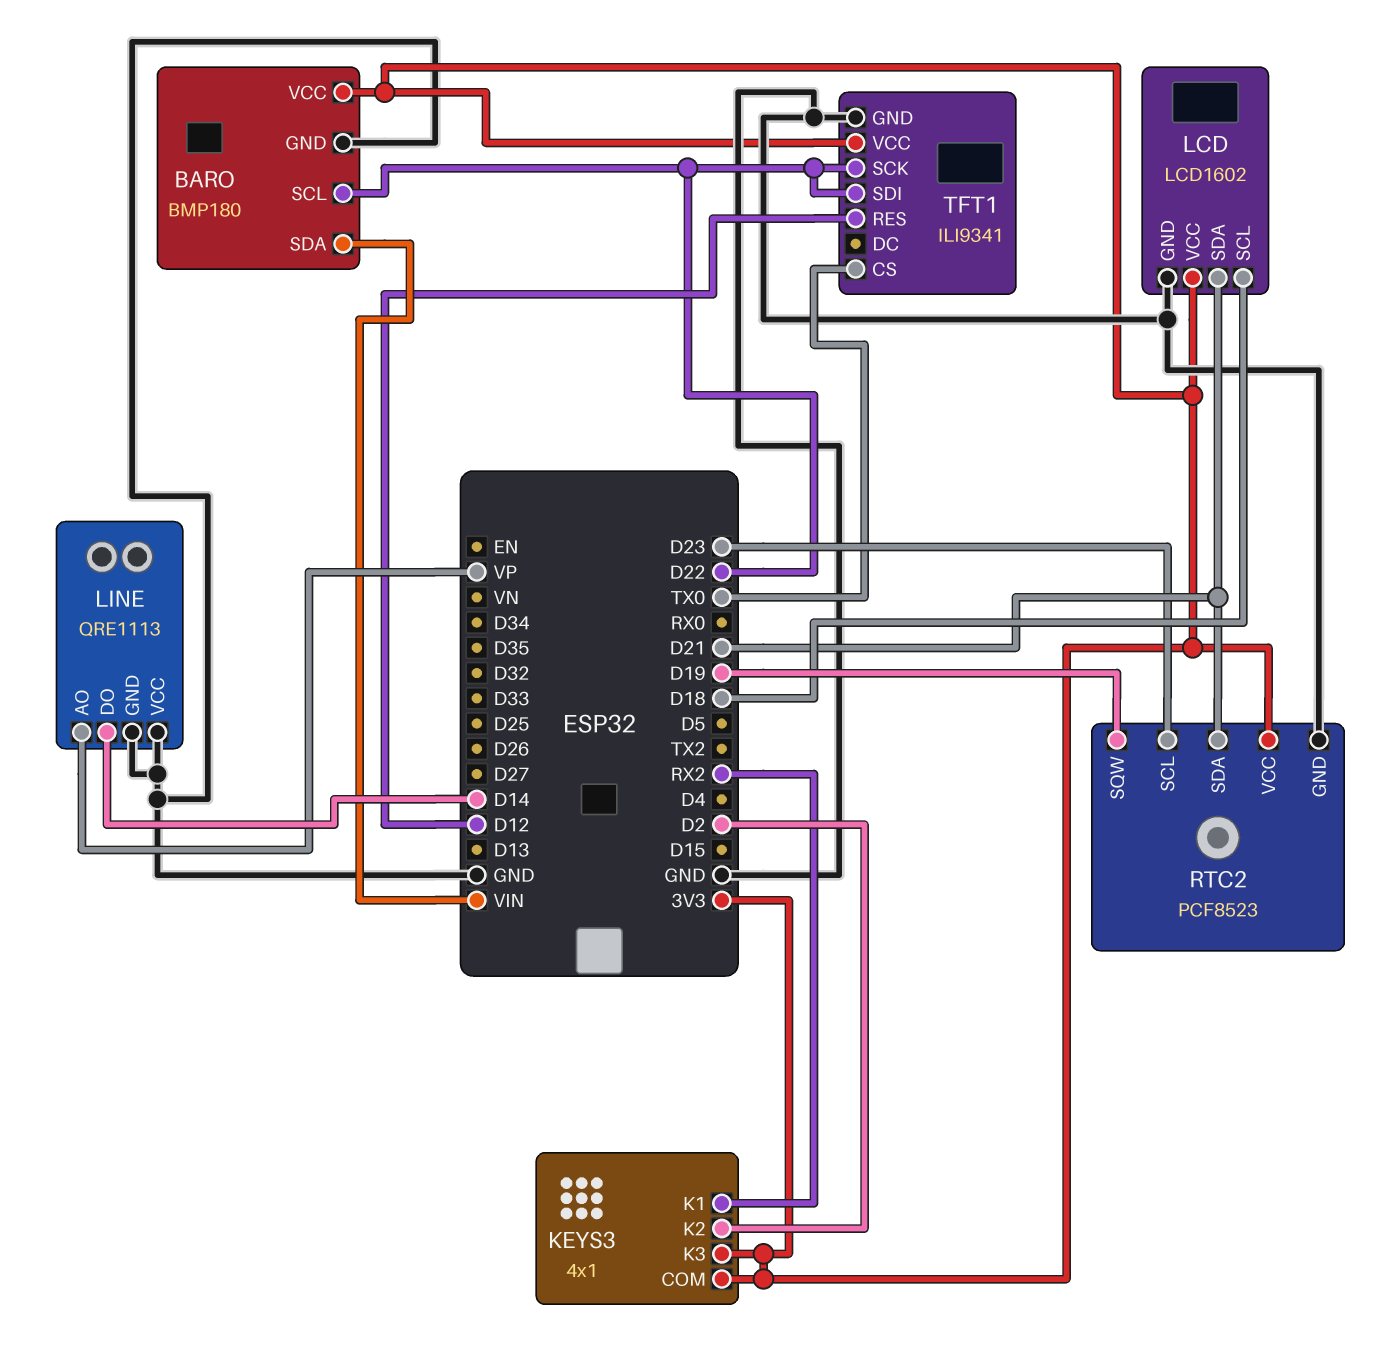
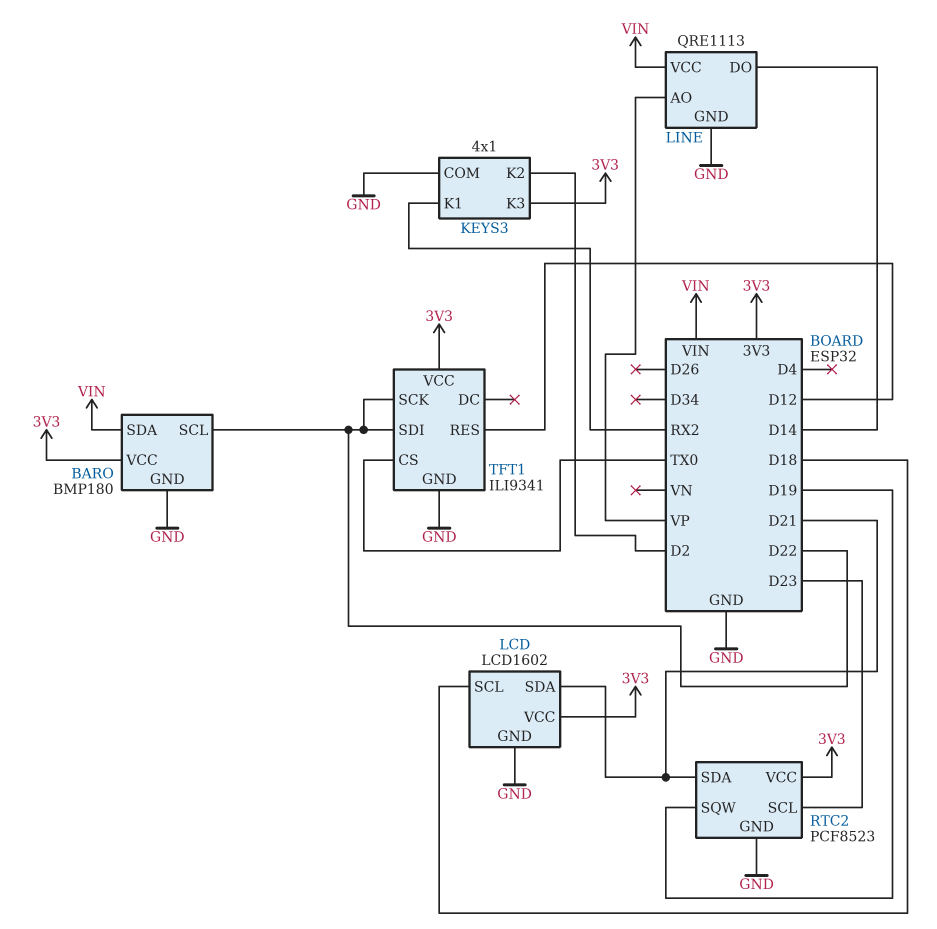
KEYS3 pin COM: 3V3 -> GND
LINE pin VCC: GND -> VIN

